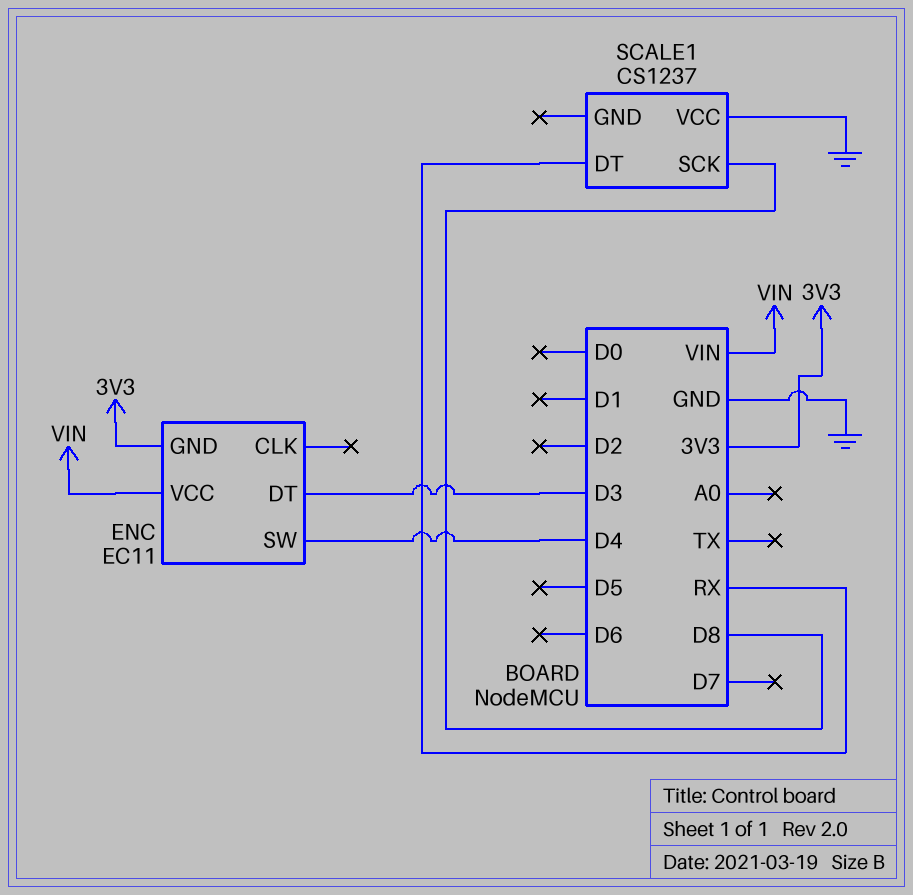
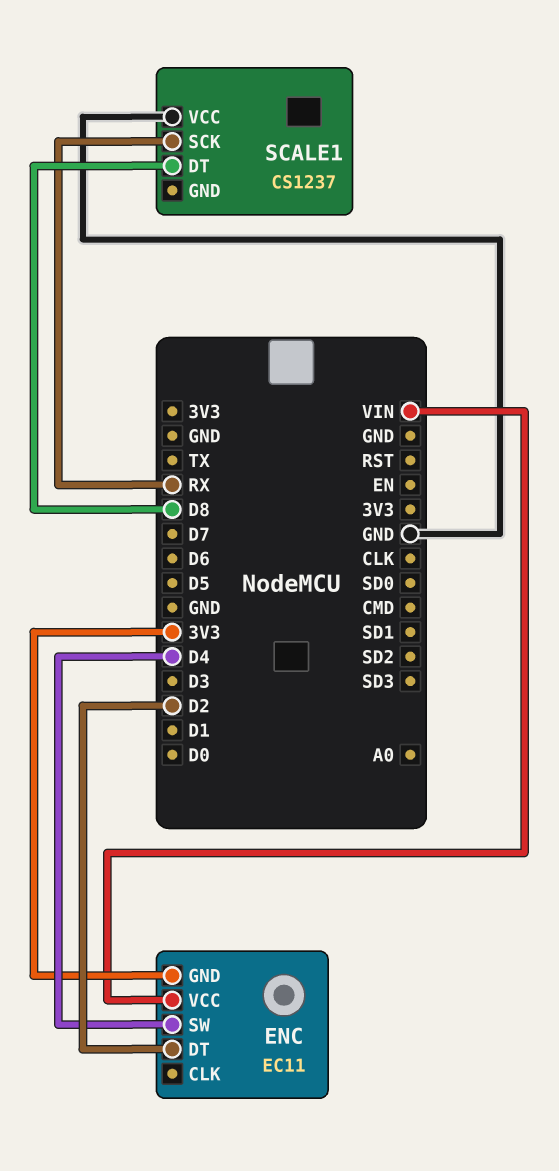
ENC pin DT: D3 -> D2
SCALE1 pin DT: RX -> D8
SCALE1 pin SCK: D8 -> RX

